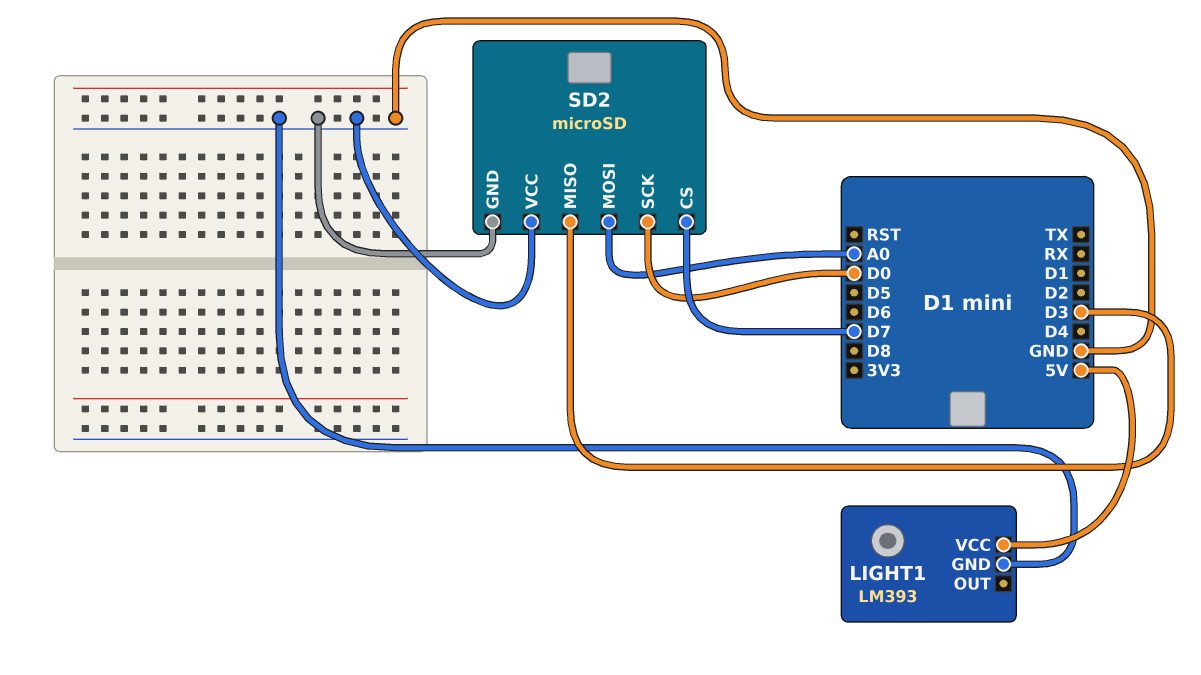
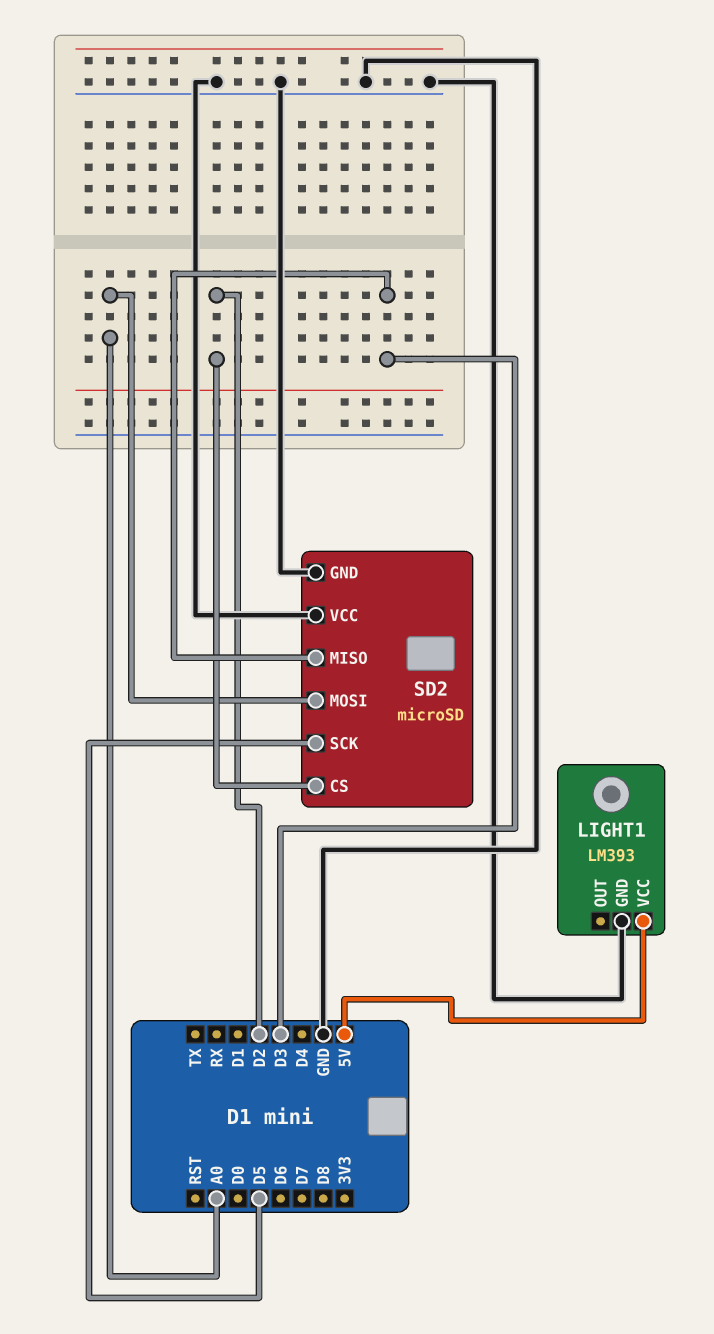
SD2 pin CS: D7 -> D2
SD2 pin SCK: D0 -> D5

